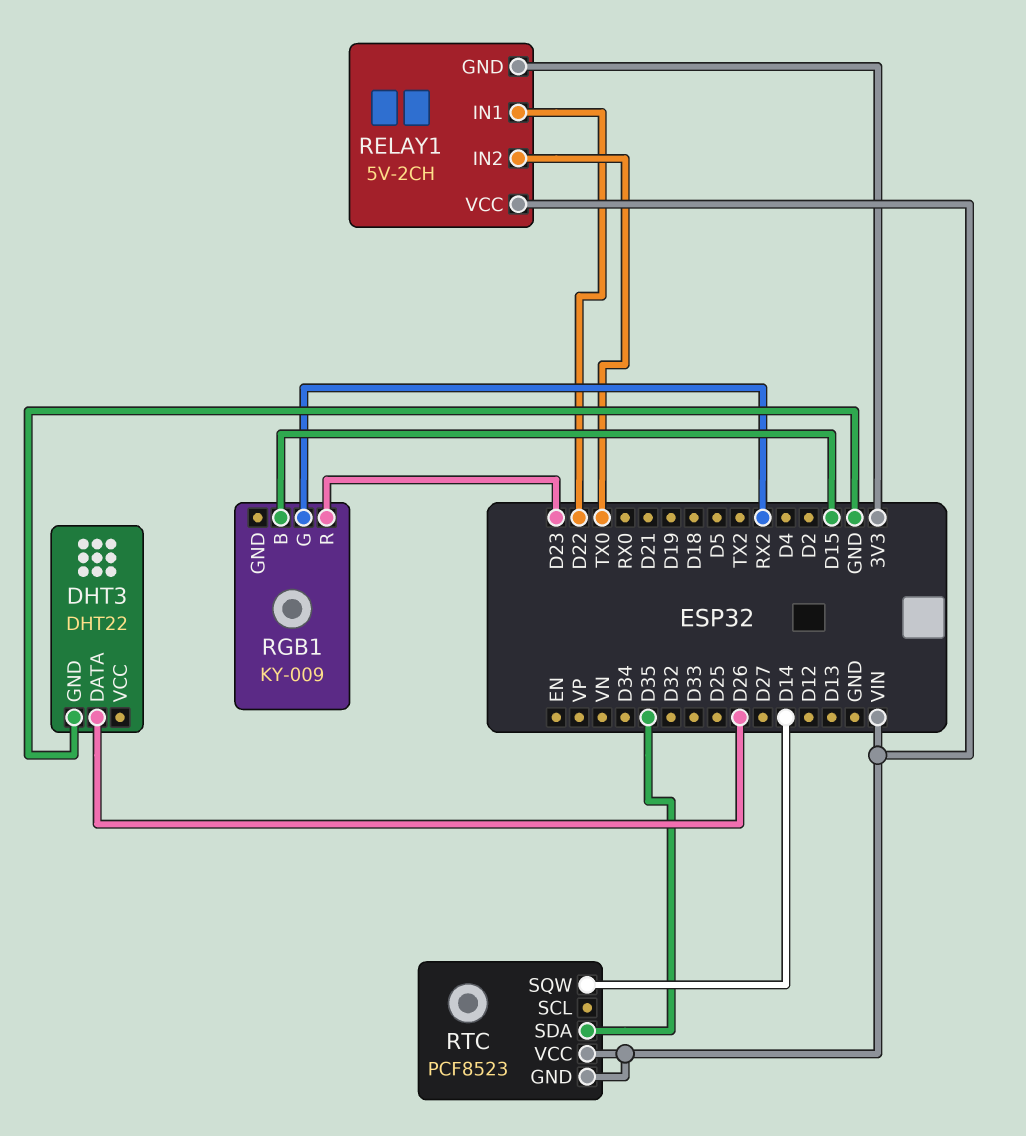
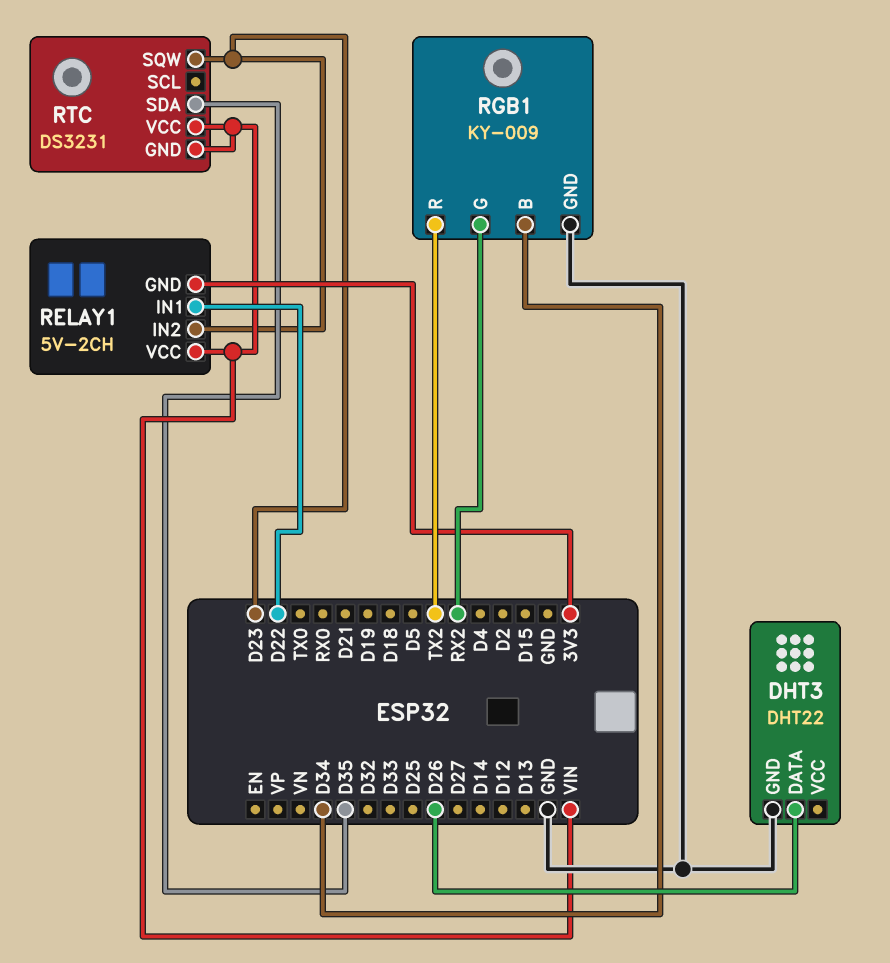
RELAY1 pin IN2: TX0 -> D23
RGB1 pin B: D15 -> D34
RGB1 pin GND: none -> GND
RGB1 pin R: D23 -> TX2
RTC: PCF8523 -> DS3231
RTC pin SQW: D14 -> D23

